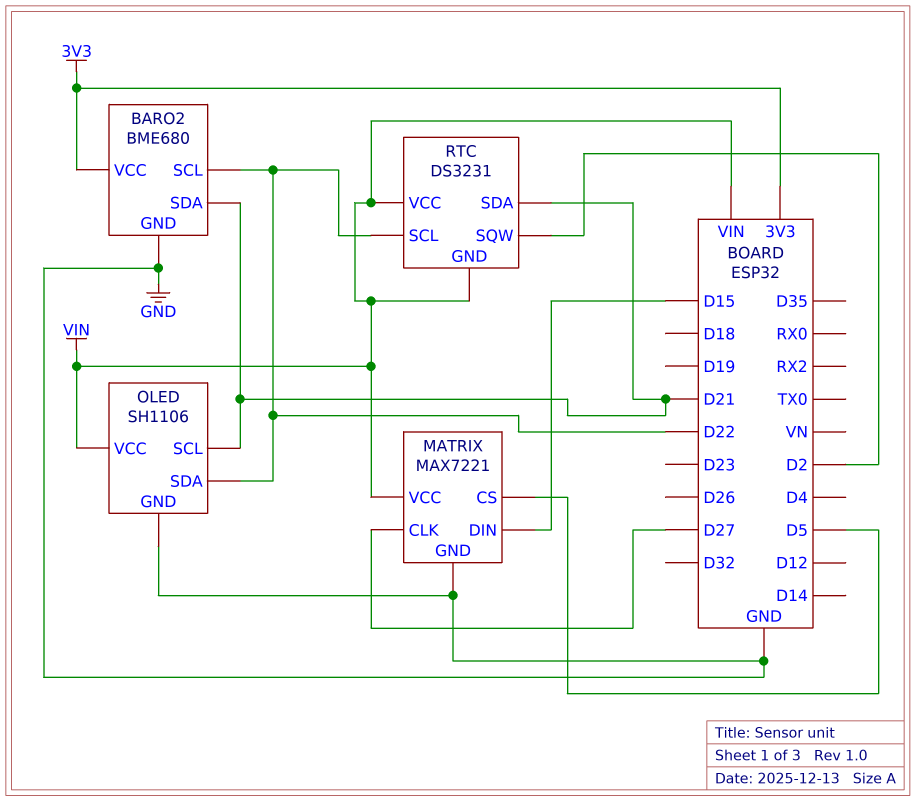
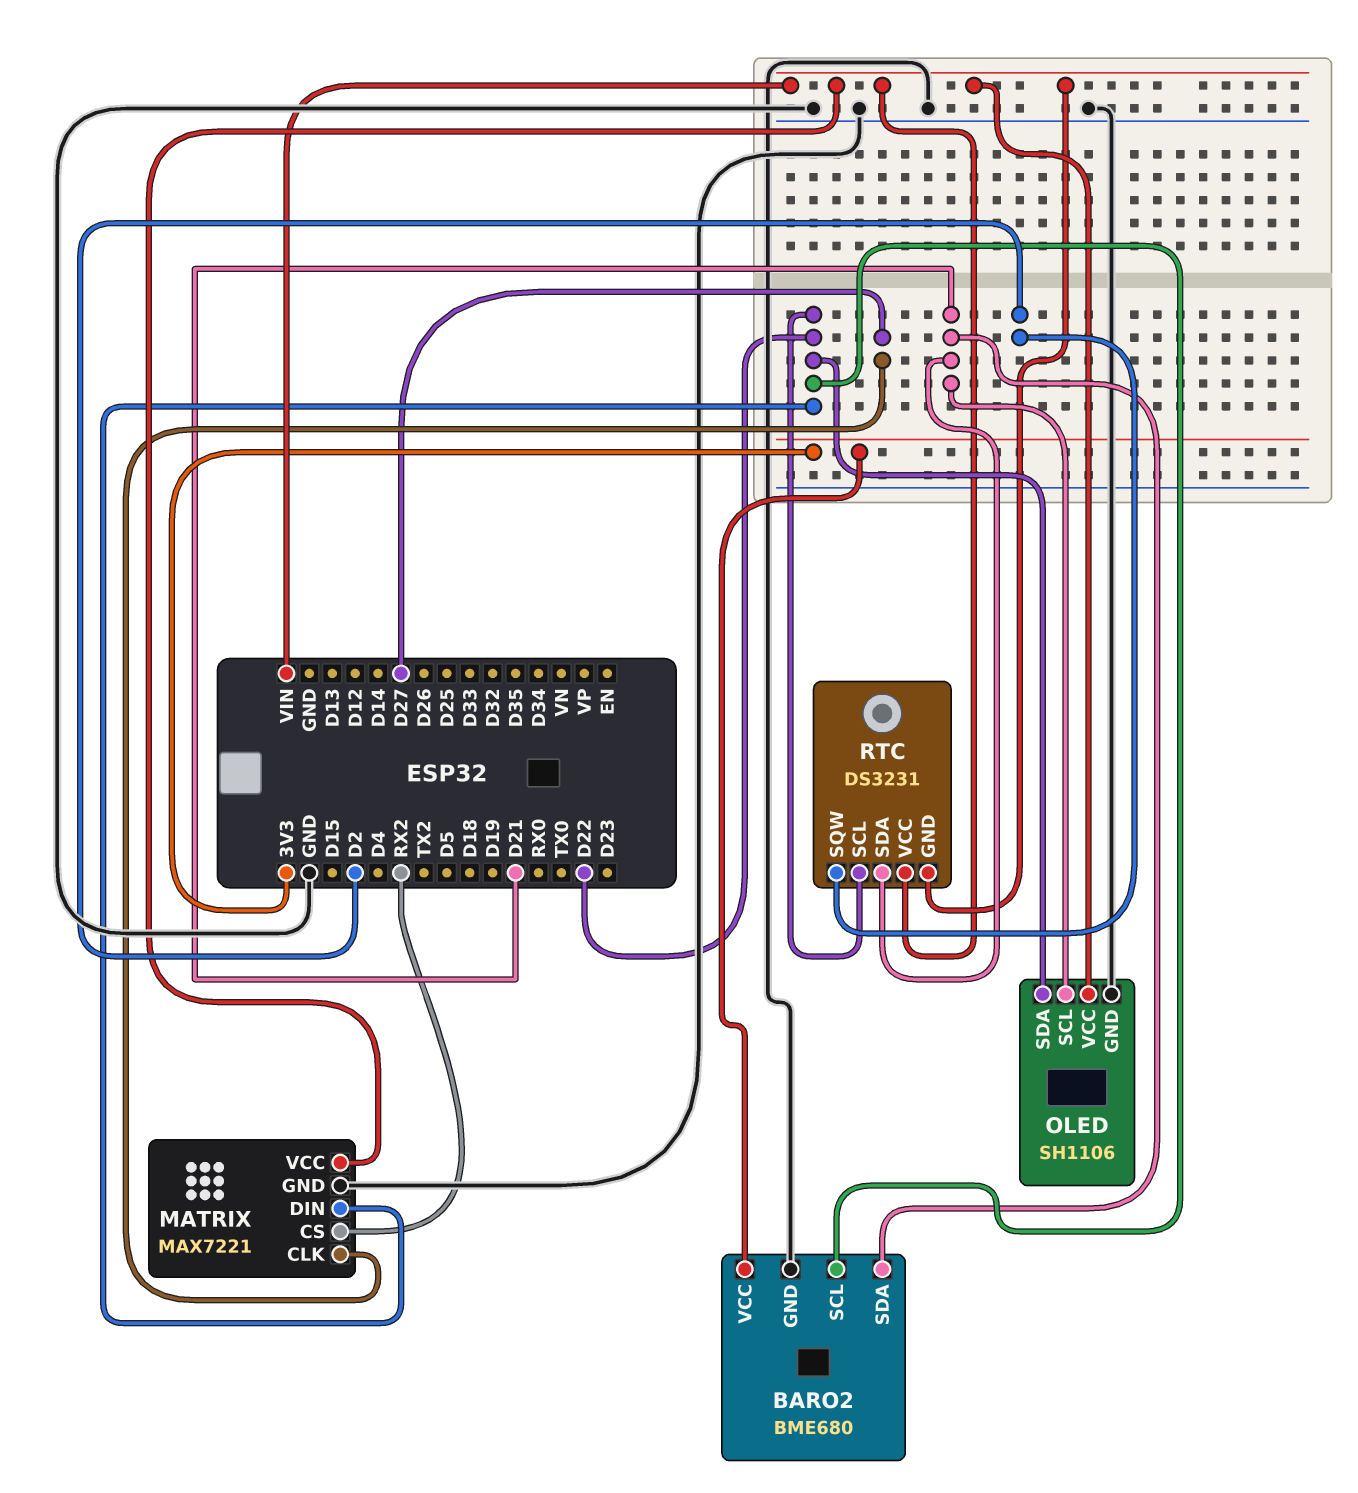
MATRIX pin CS: D5 -> RX2
MATRIX pin DIN: D15 -> D22

